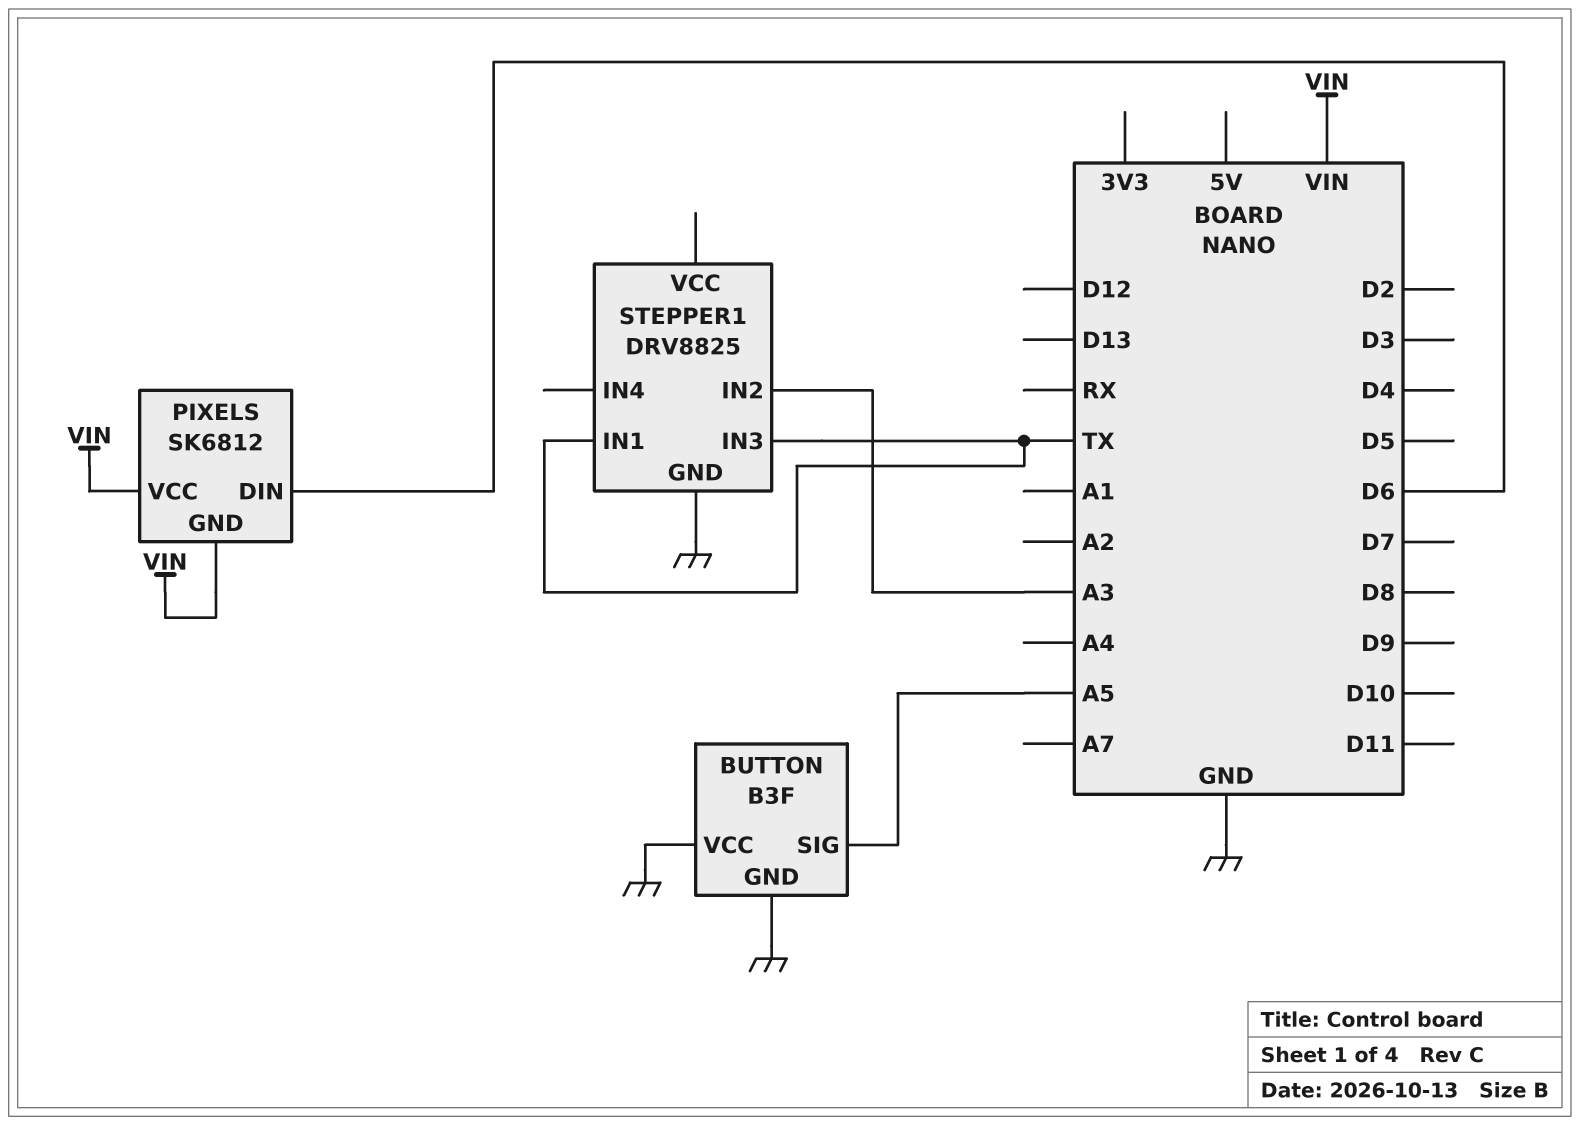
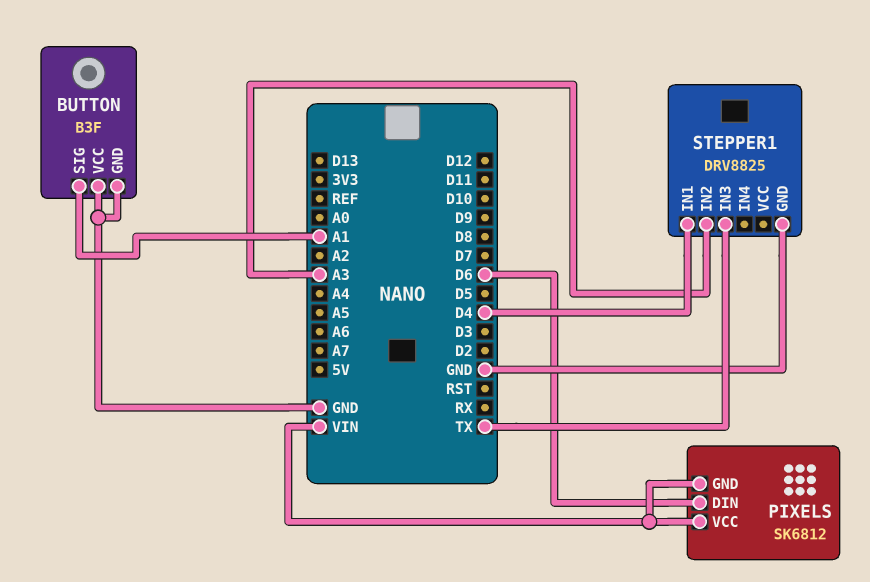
BUTTON pin SIG: A5 -> A1
STEPPER1 pin IN1: TX -> D4

